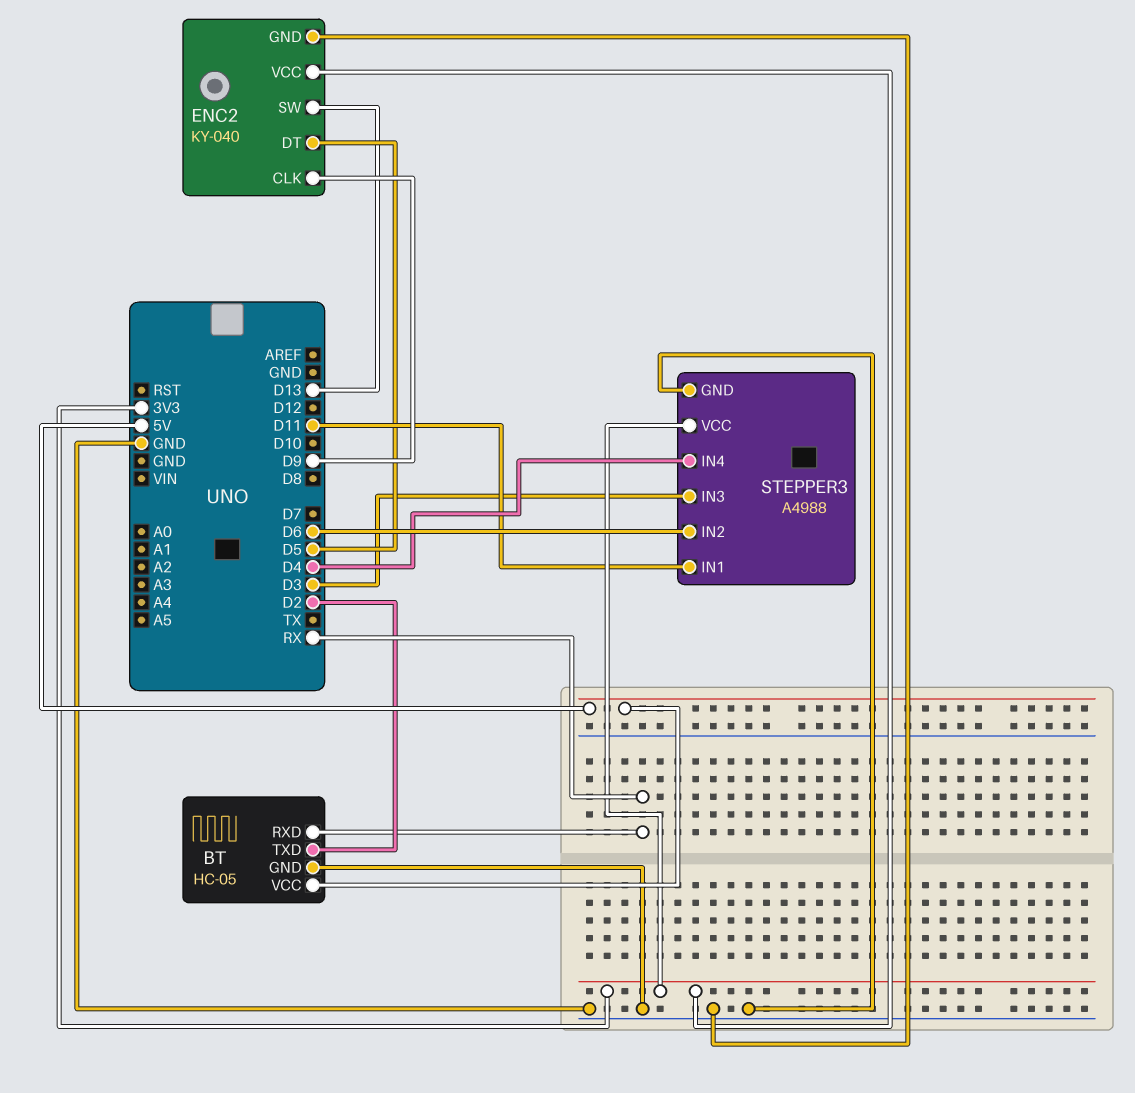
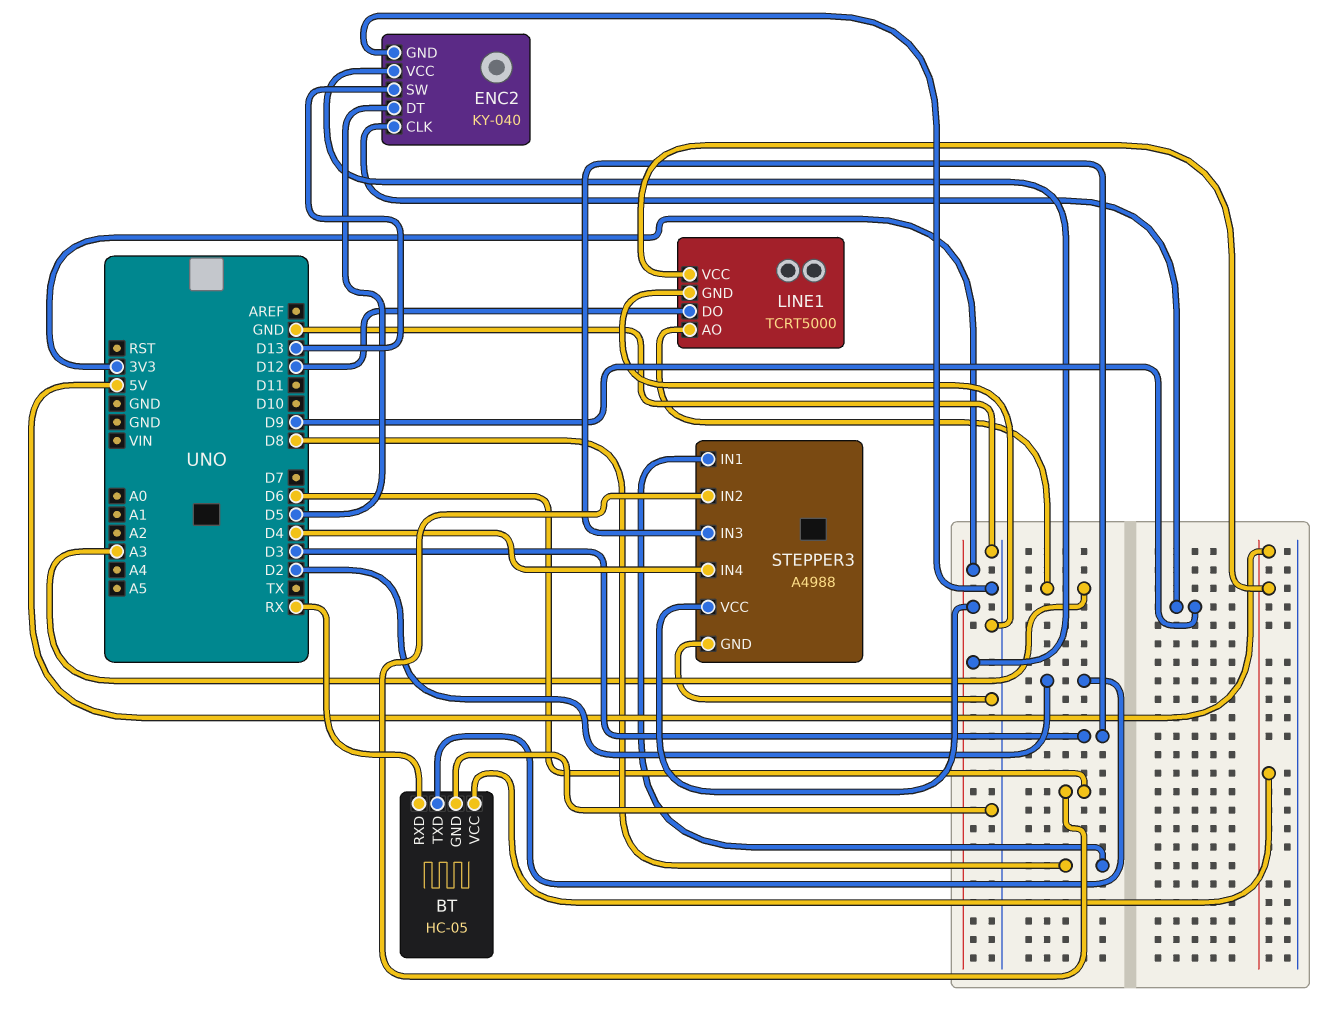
LINE1: none -> TCRT5000
LINE1 pin AO: none -> A3
LINE1 pin DO: none -> D12
LINE1 pin GND: none -> GND
LINE1 pin VCC: none -> 5V
STEPPER3 pin IN1: D11 -> D8

